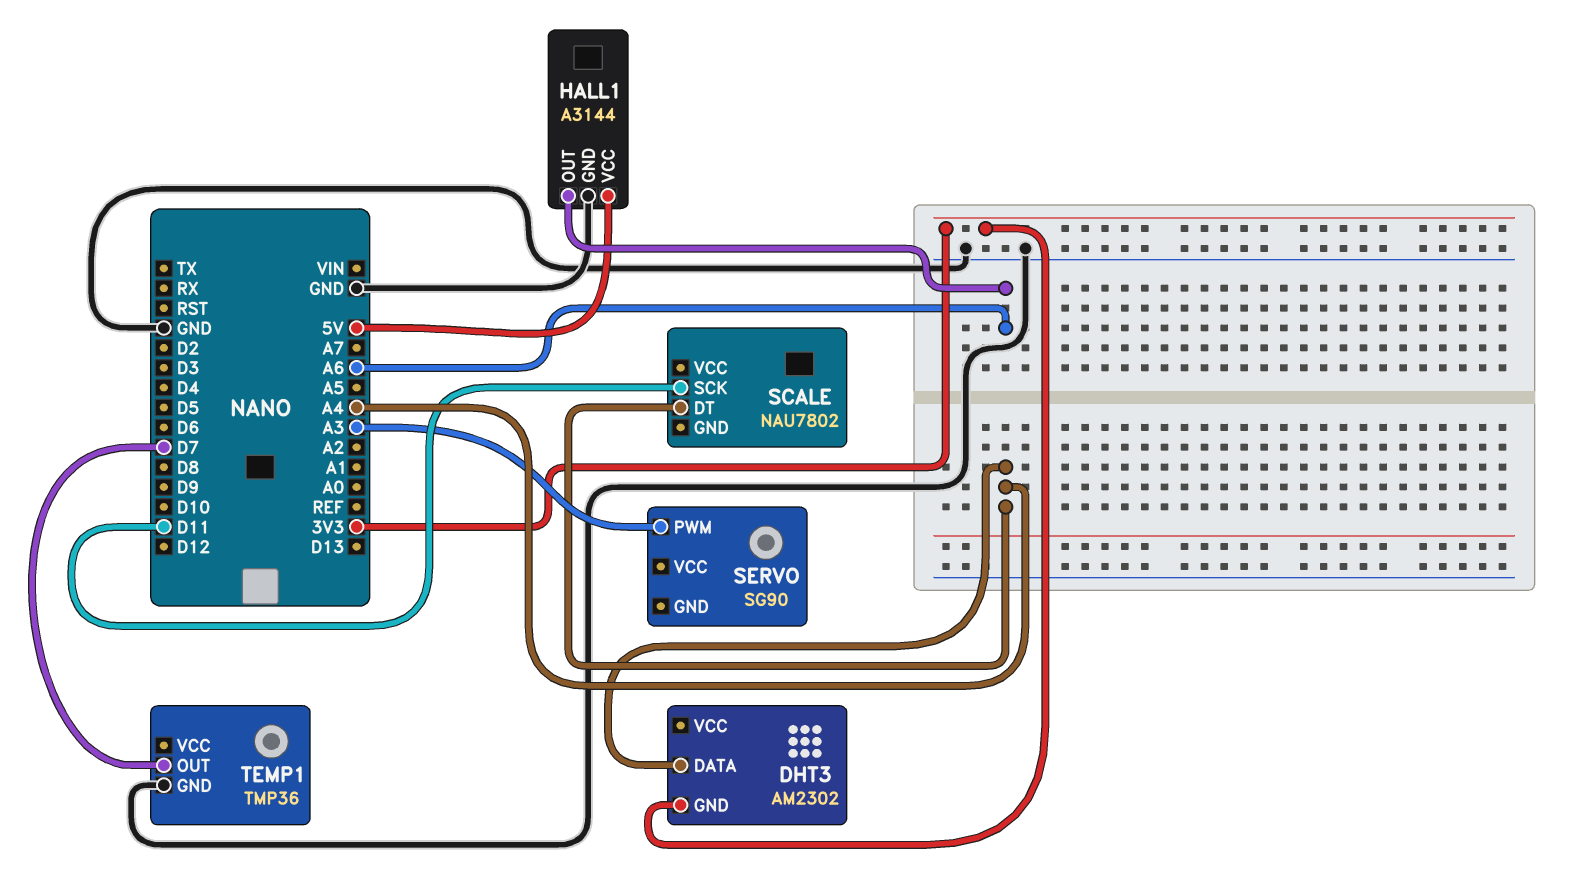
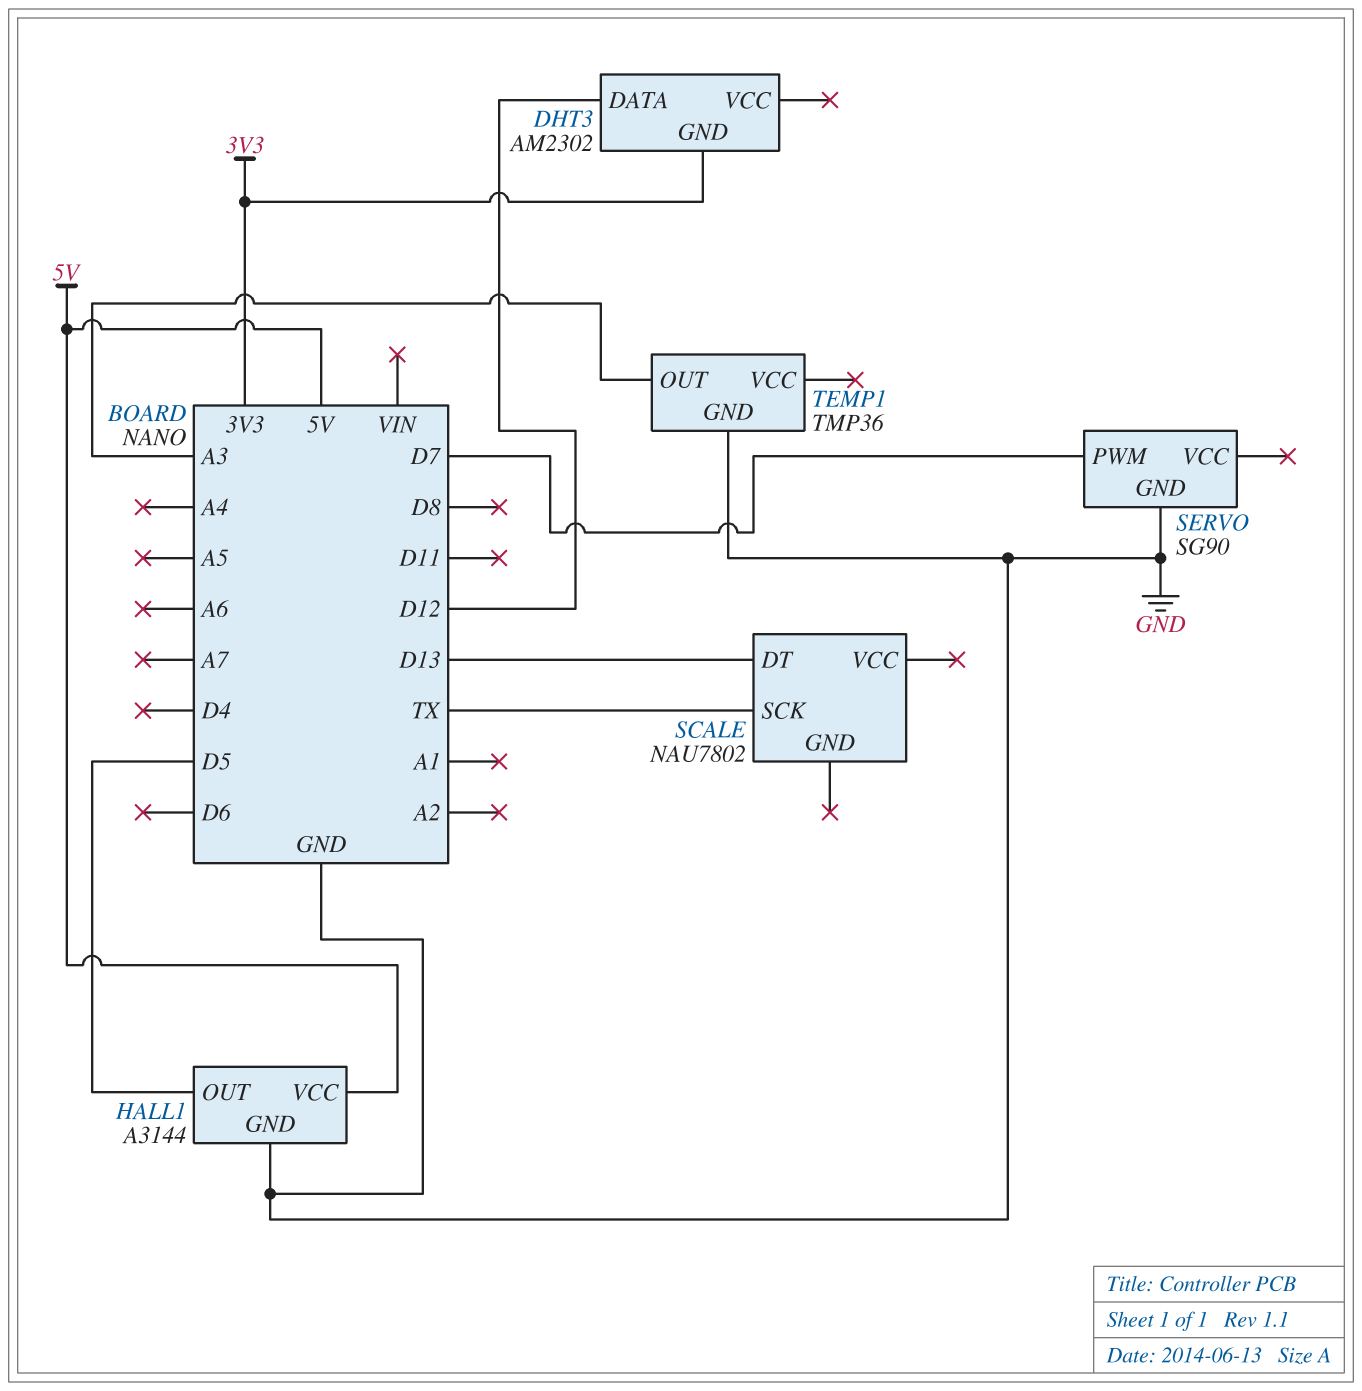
DHT3 pin DATA: A4 -> D12
HALL1 pin OUT: A6 -> D5
SCALE pin DT: A4 -> D13
SCALE pin SCK: D11 -> TX
SERVO pin GND: none -> GND
SERVO pin PWM: A3 -> D7
TEMP1 pin OUT: D7 -> A3

